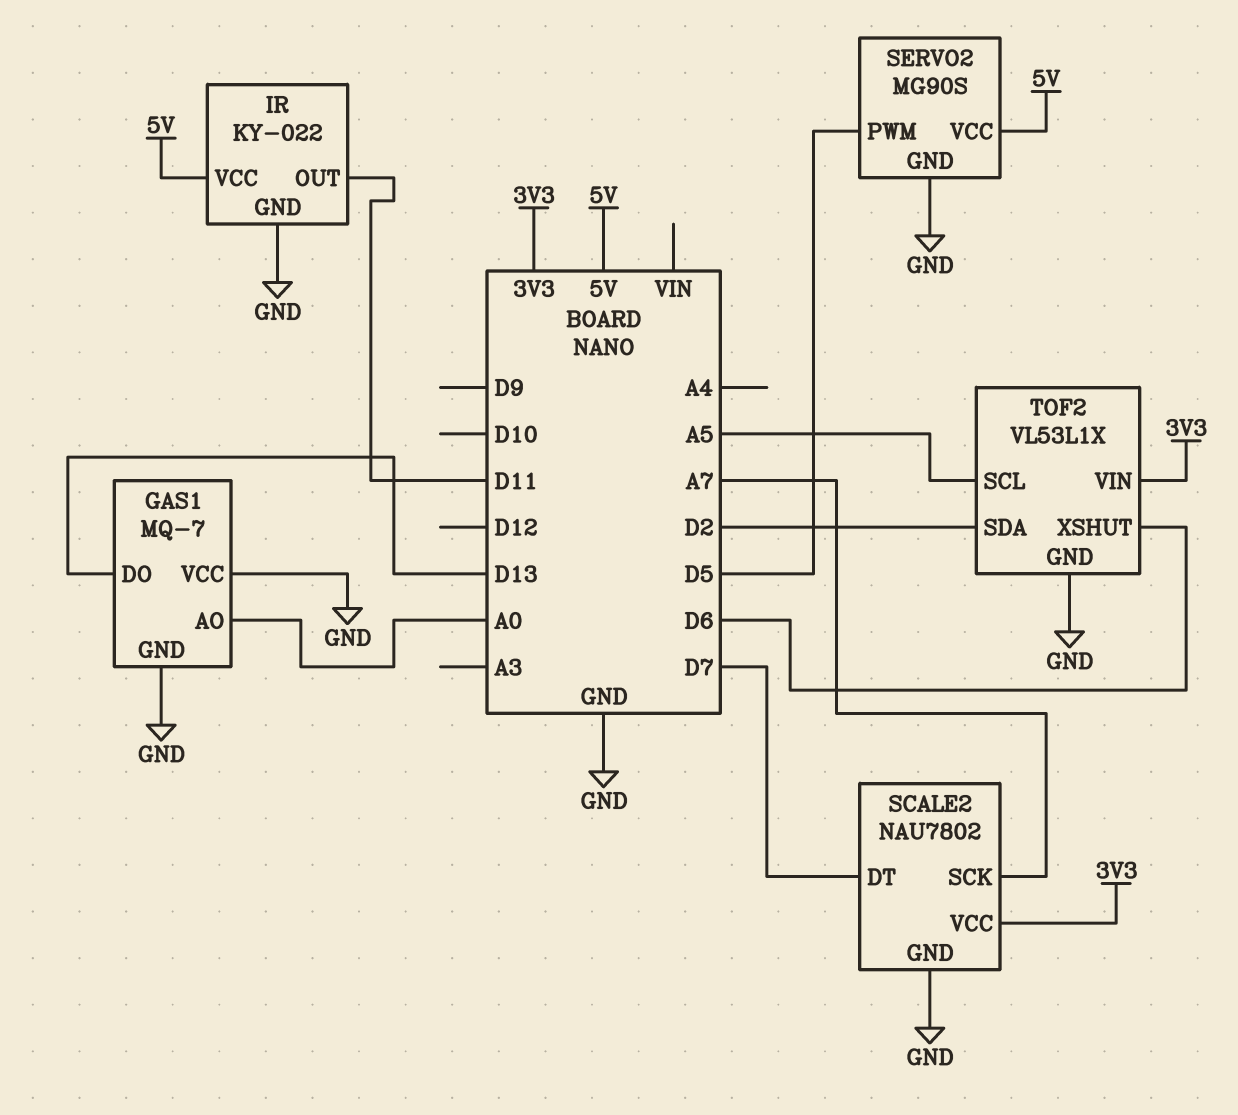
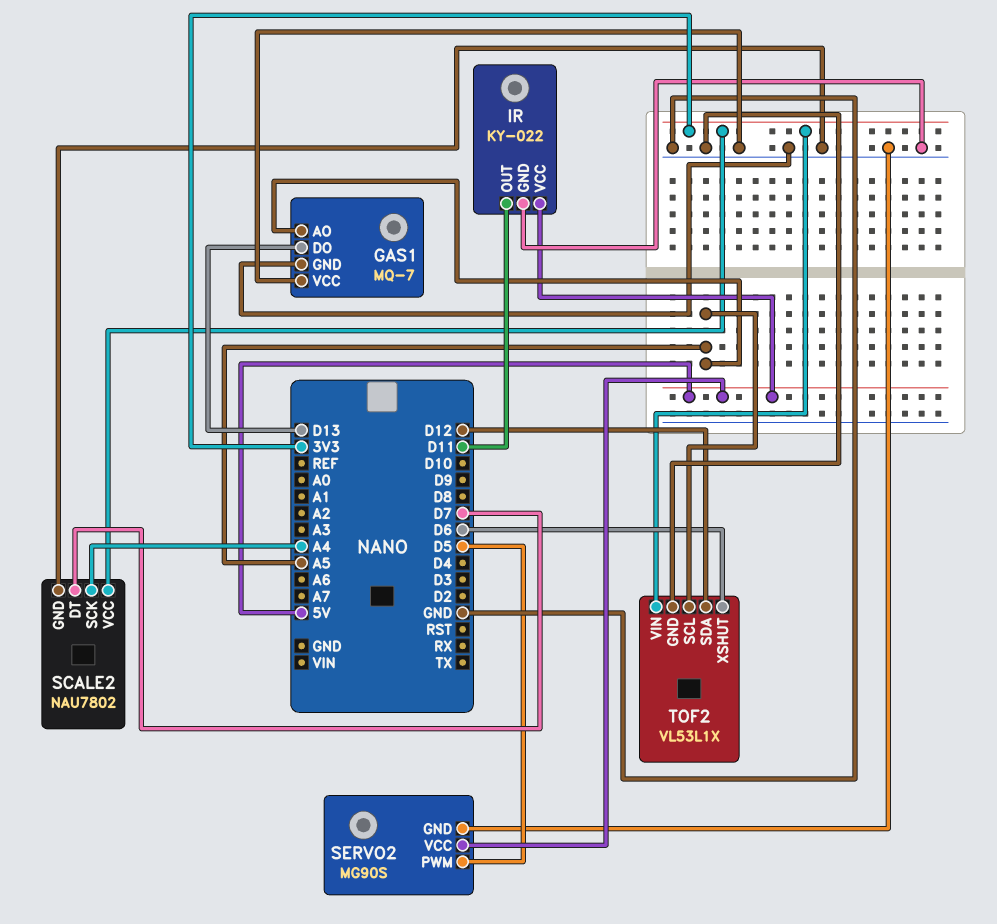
GAS1 pin AO: A0 -> A5
SCALE2 pin SCK: A7 -> A4
TOF2 pin SDA: D2 -> D12

